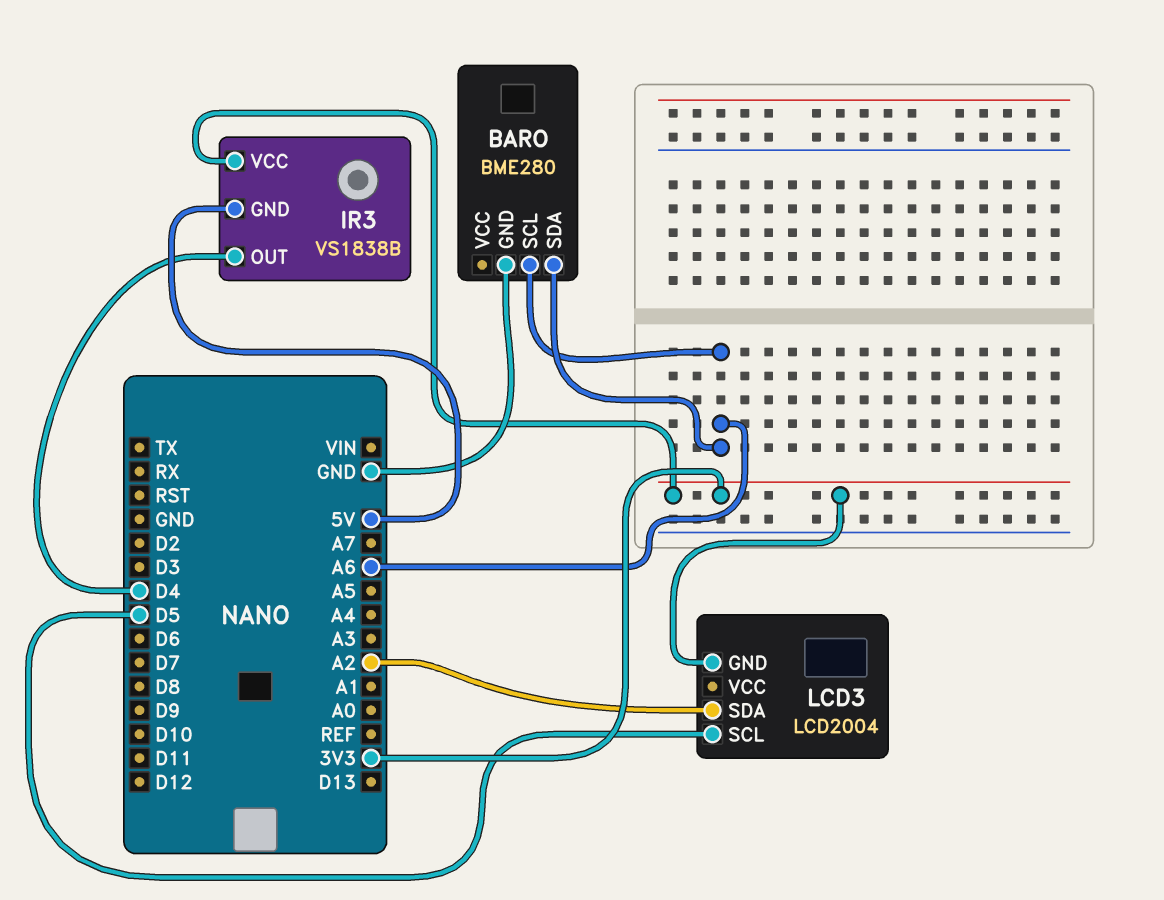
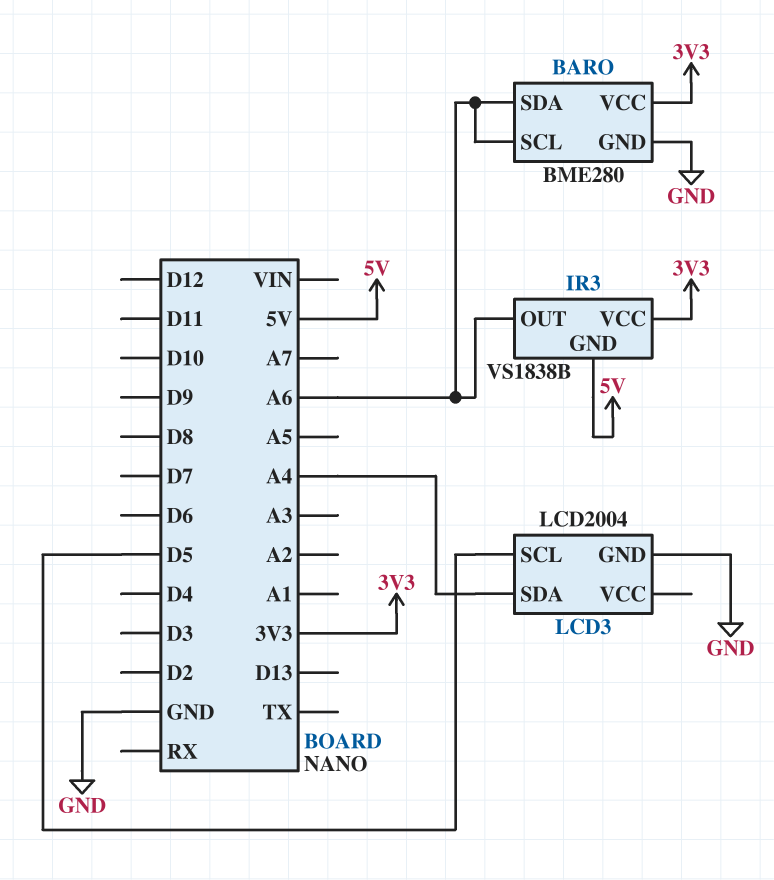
BARO pin VCC: none -> 3V3
IR3 pin OUT: D4 -> A6
LCD3 pin GND: 3V3 -> GND
LCD3 pin SDA: A2 -> A4

